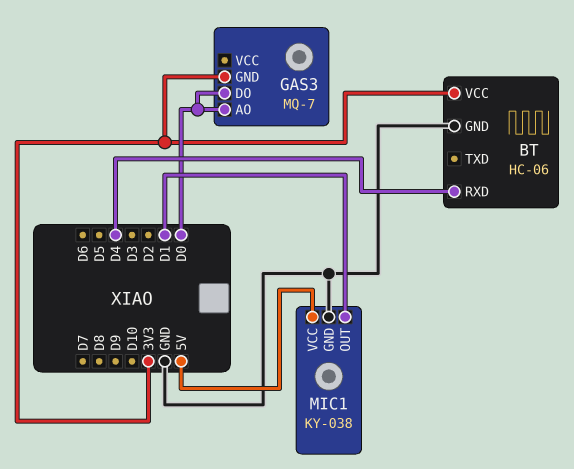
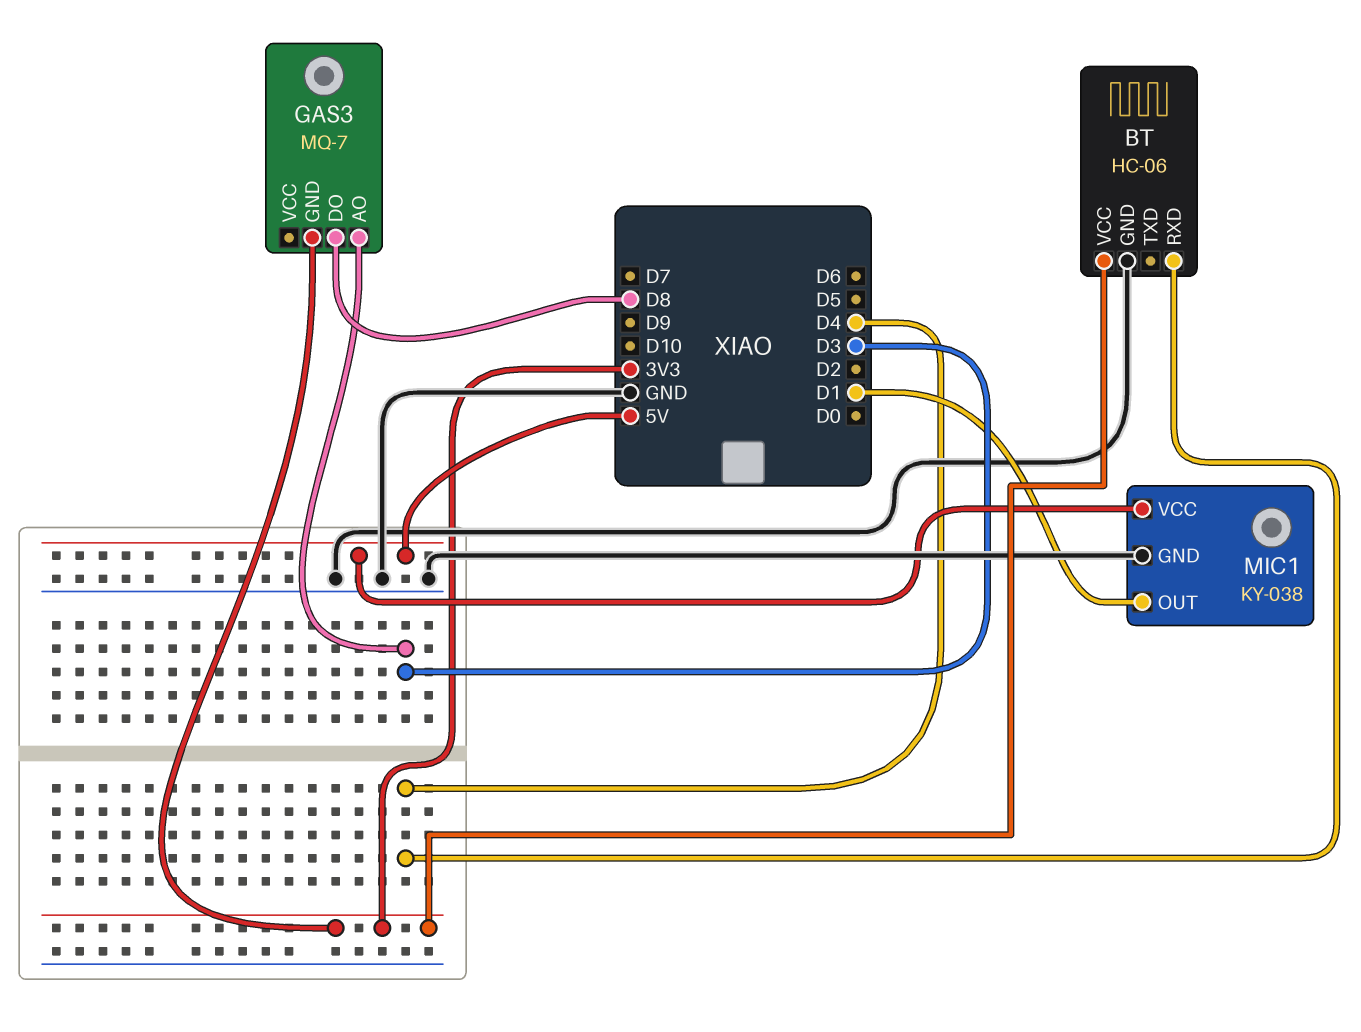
GAS3 pin AO: D0 -> D3
GAS3 pin DO: D0 -> D8

